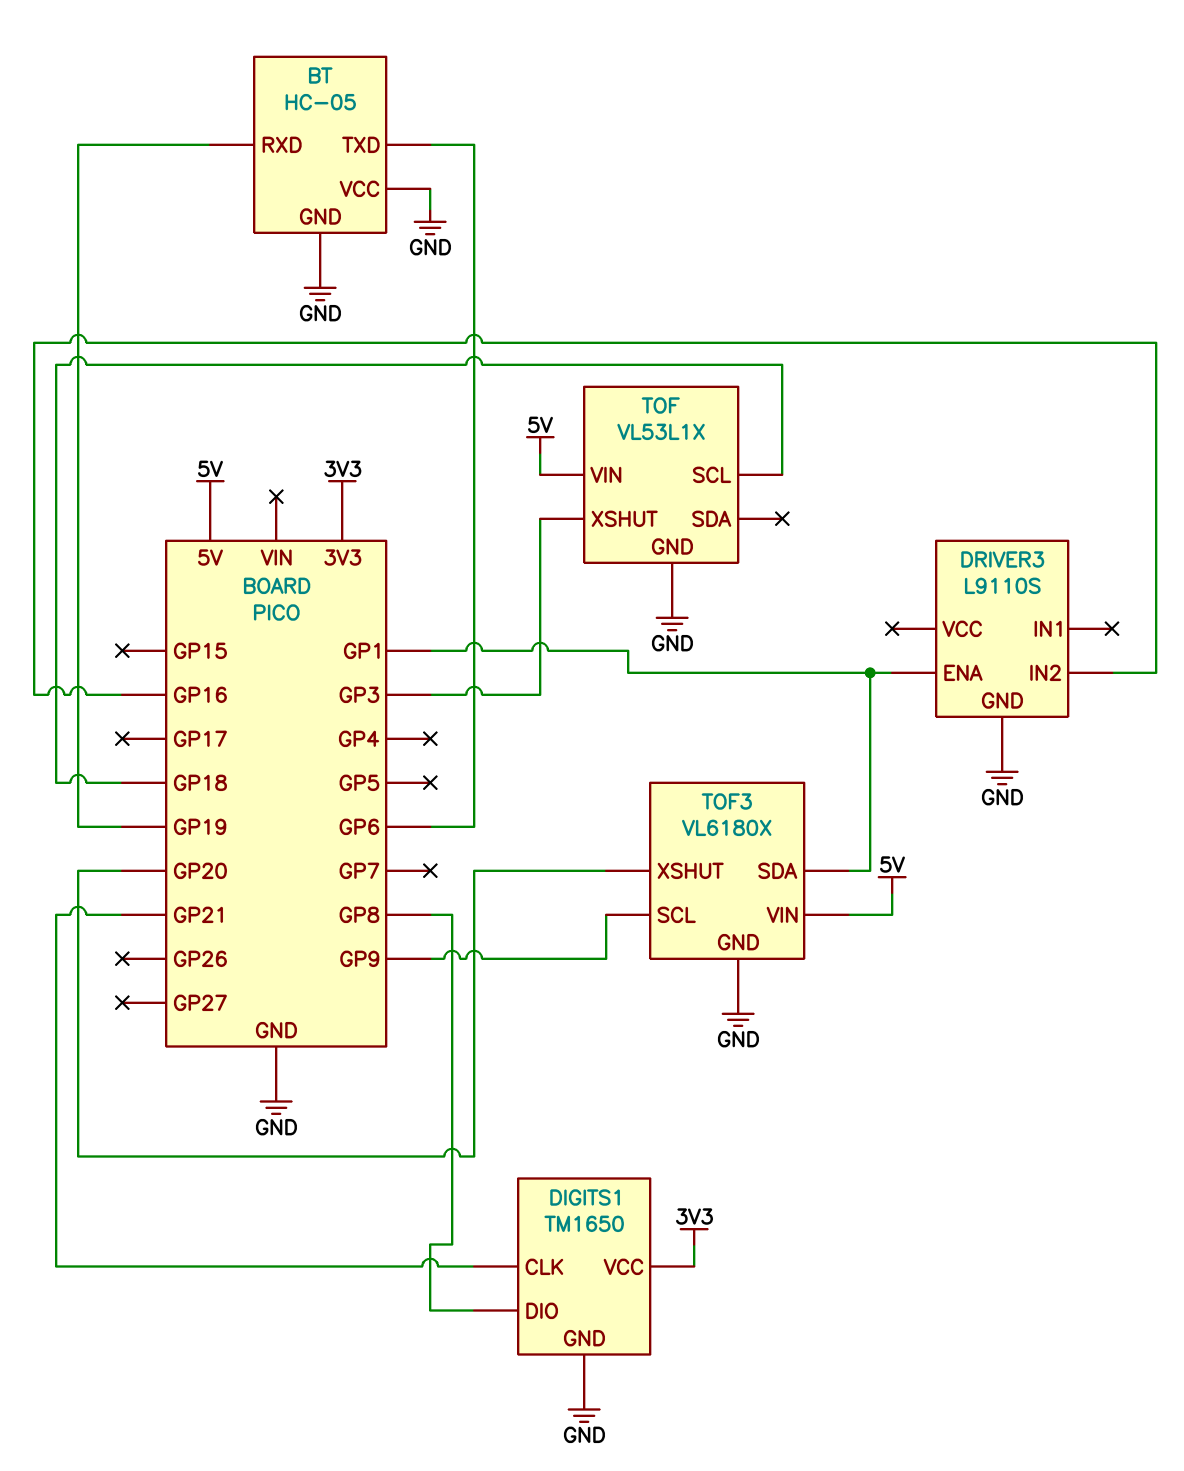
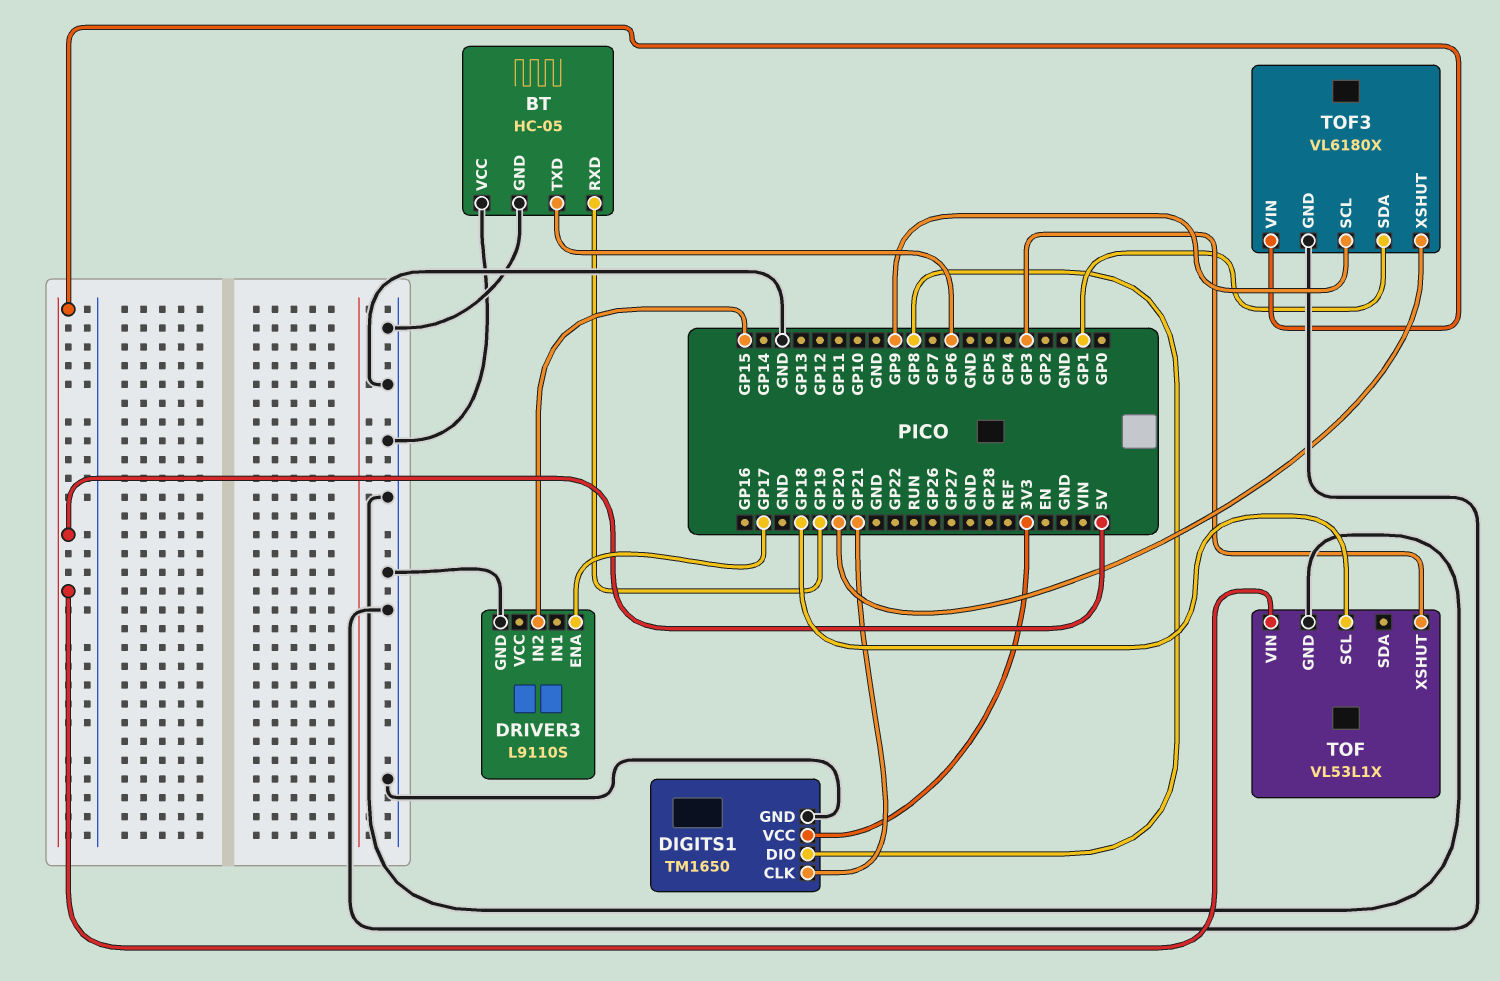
DRIVER3 pin ENA: GP1 -> GP17
DRIVER3 pin IN2: GP16 -> GP15

